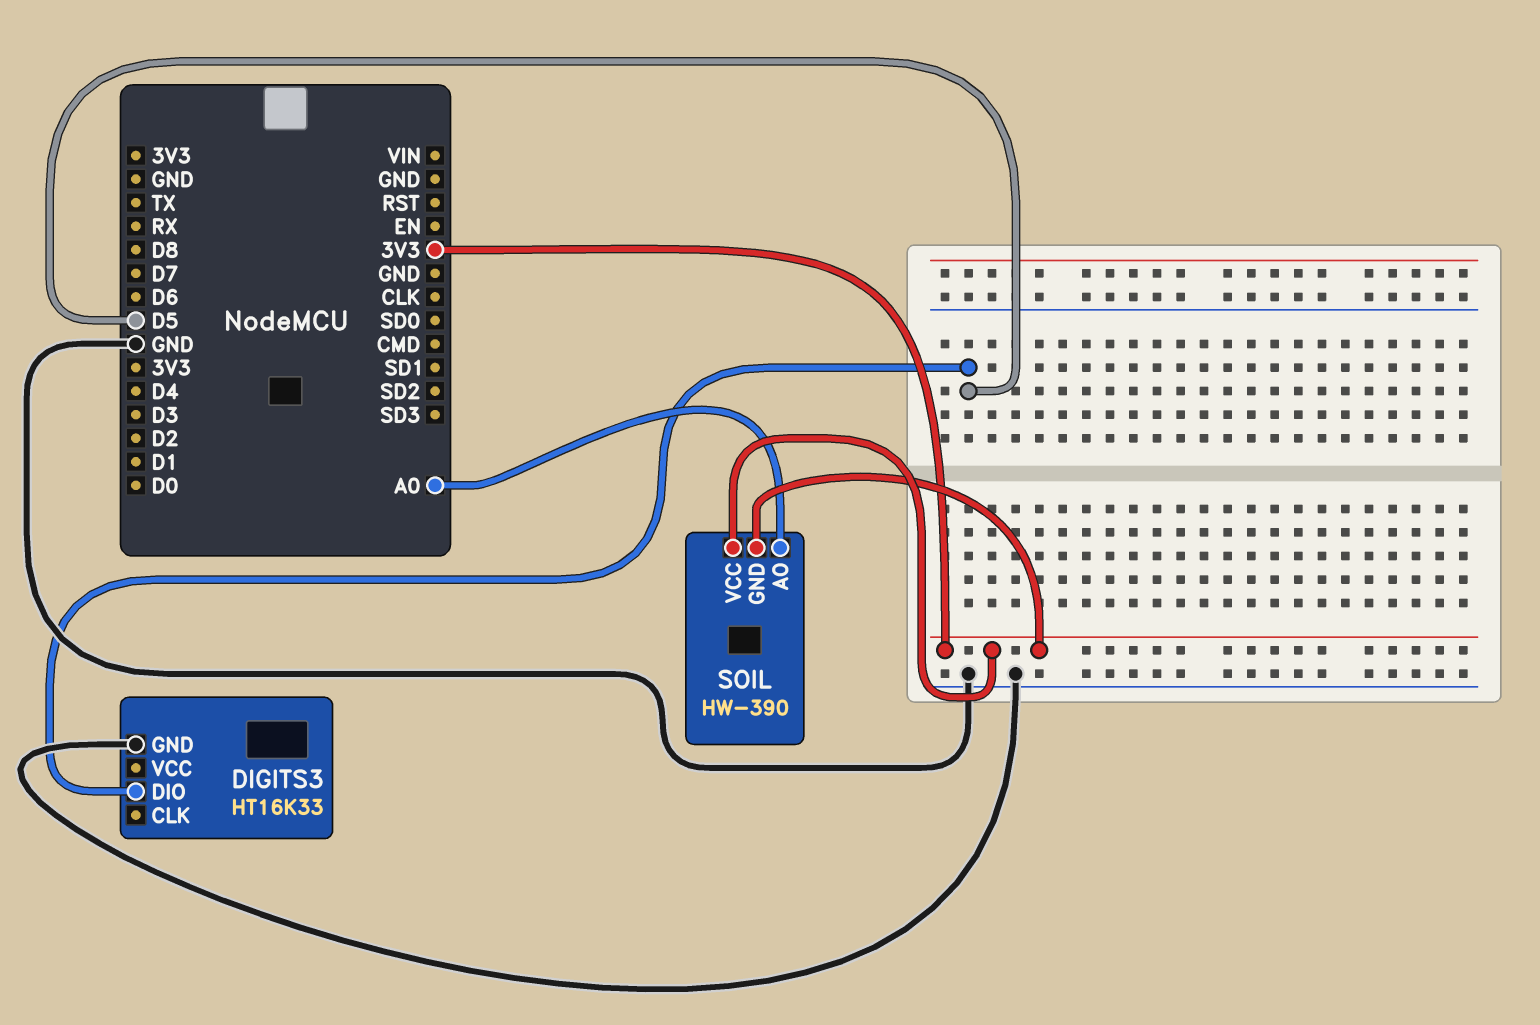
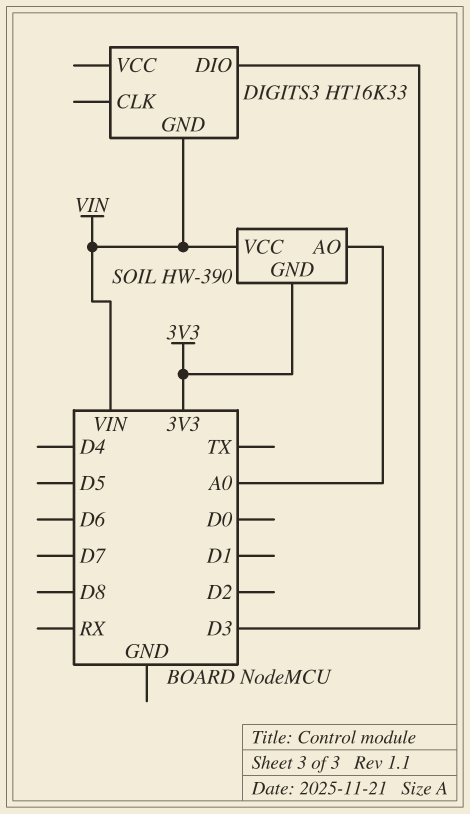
DIGITS3 pin DIO: D5 -> D3
DIGITS3 pin GND: GND -> VIN
SOIL pin VCC: 3V3 -> VIN

